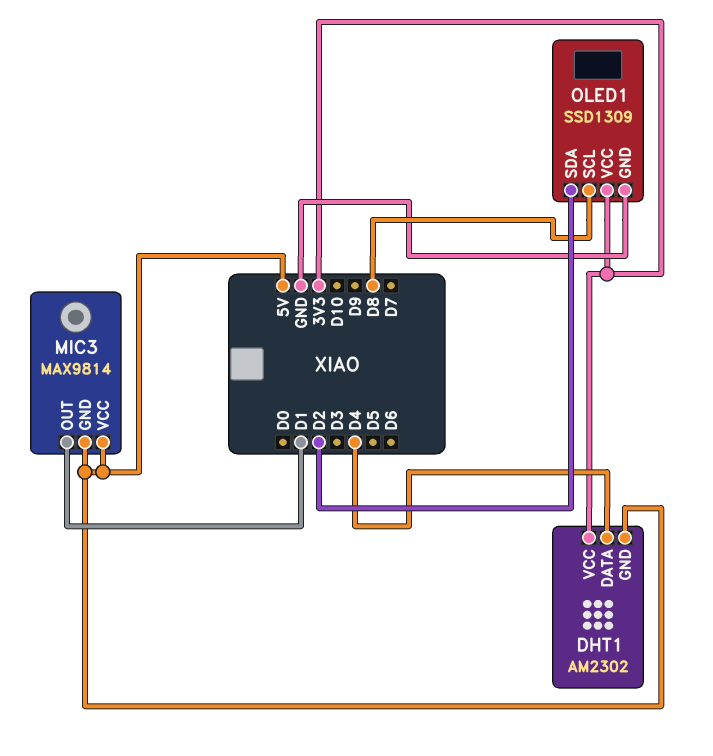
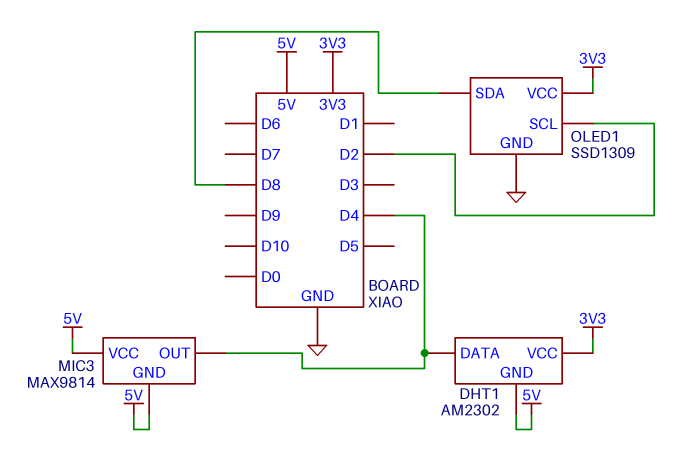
MIC3 pin OUT: D1 -> D4
OLED1 pin SCL: D8 -> D2
OLED1 pin SDA: D2 -> D8

